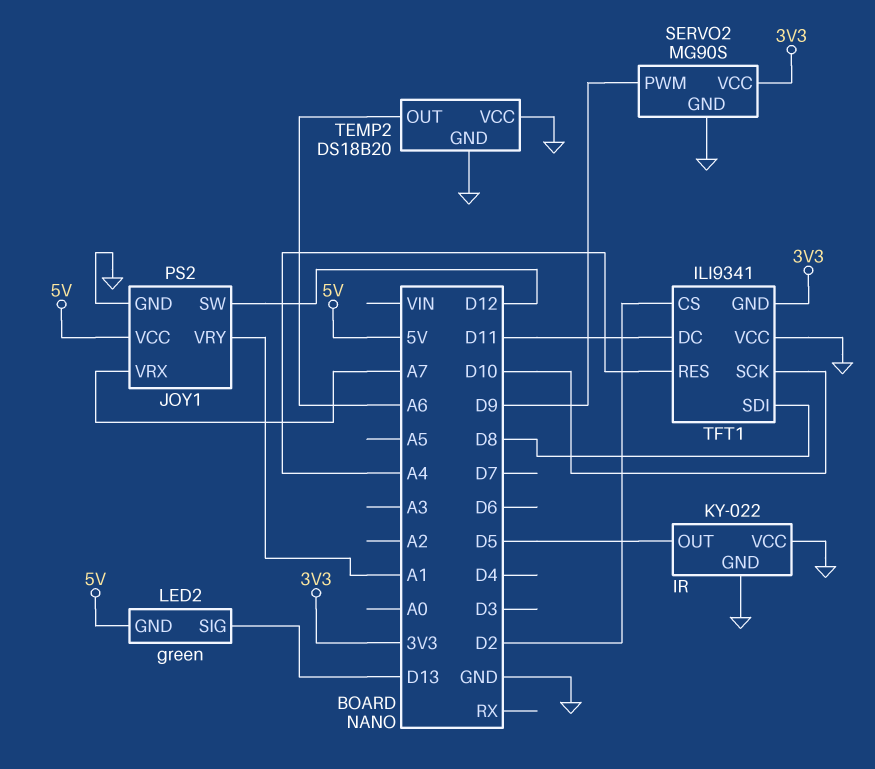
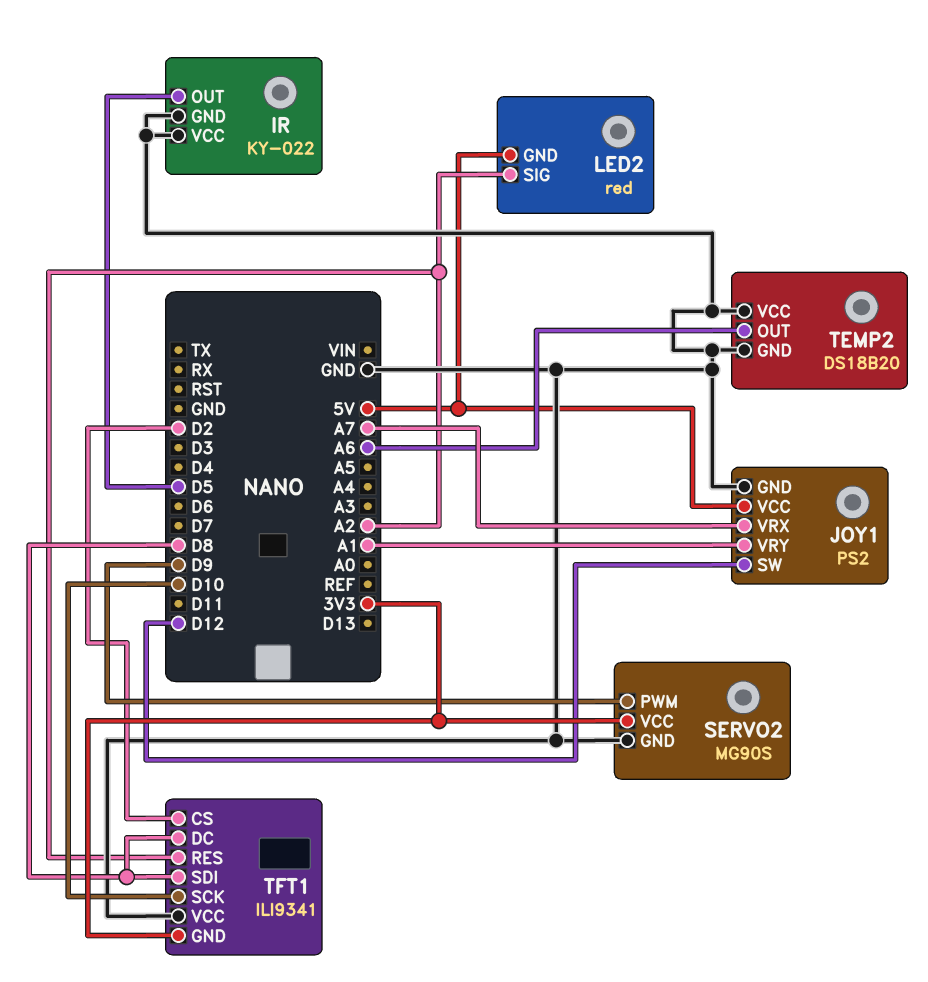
LED2: green -> red
LED2 pin SIG: D13 -> A2
TFT1 pin DC: D11 -> D8
TFT1 pin RES: A4 -> A2

